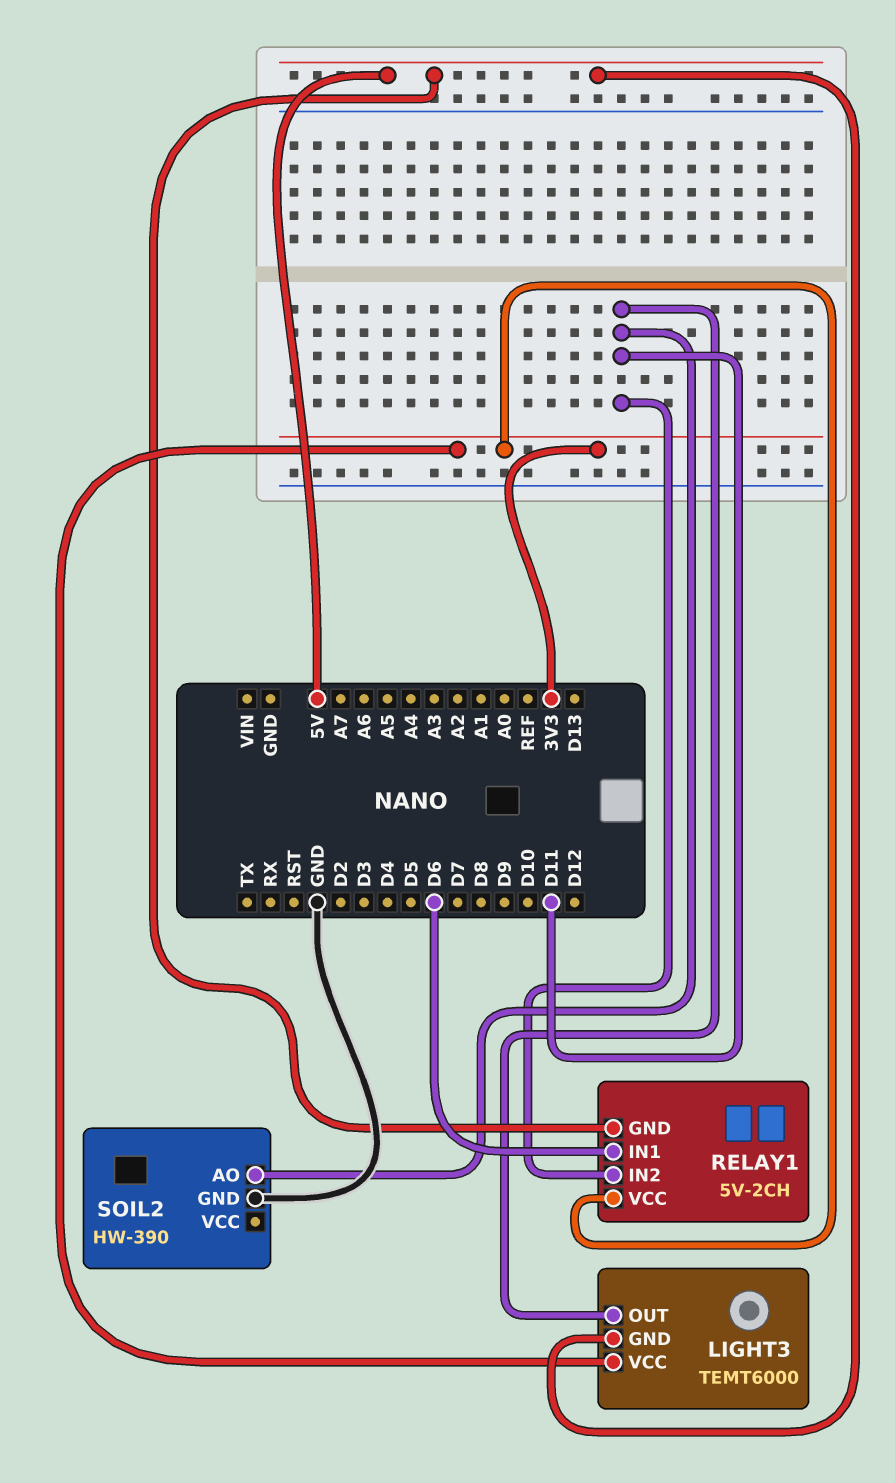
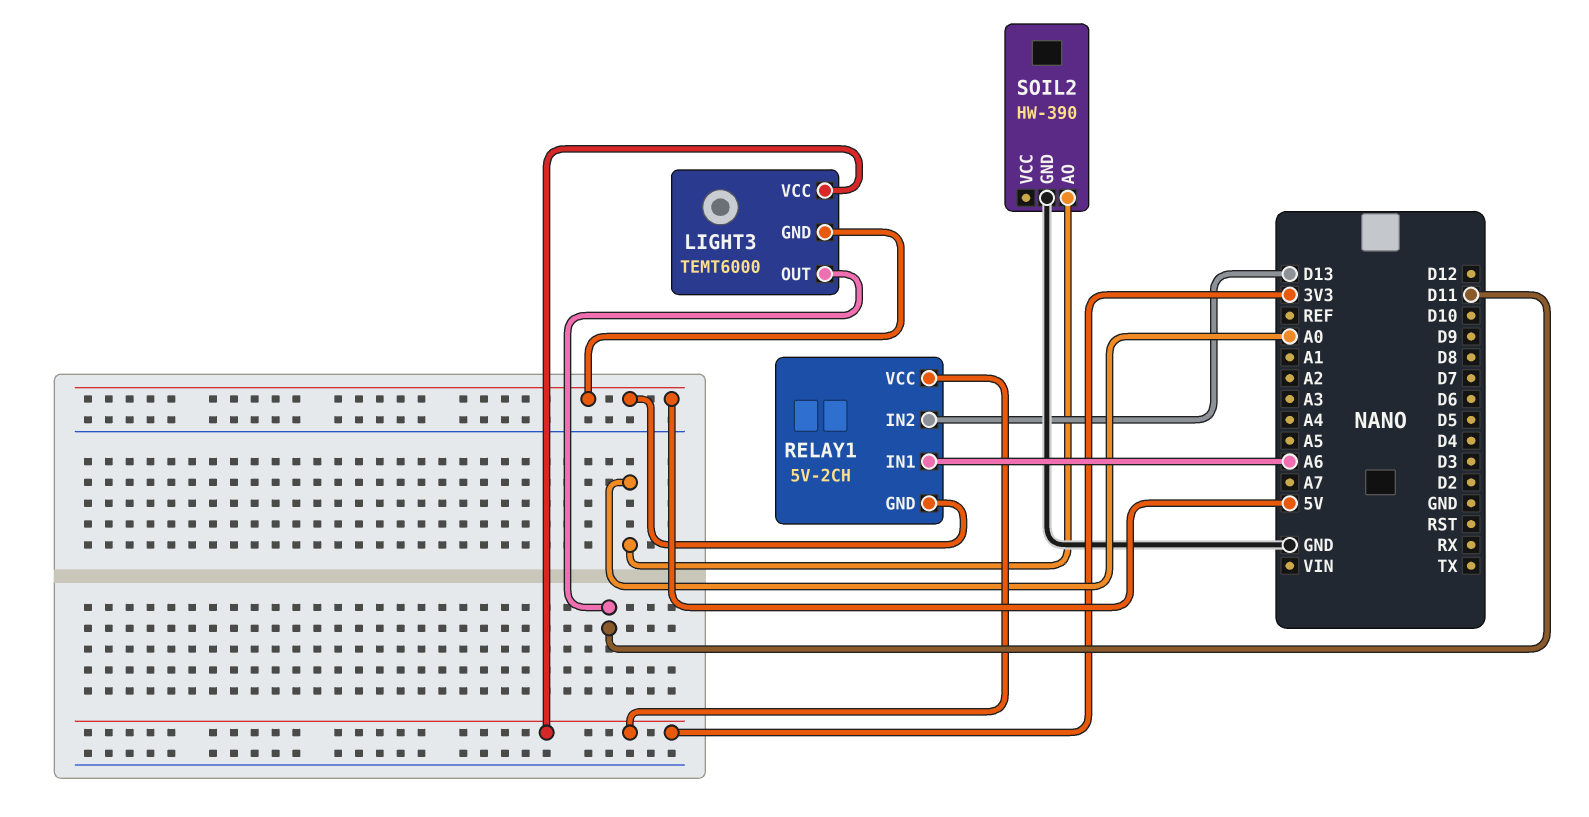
RELAY1 pin IN1: D6 -> A6
RELAY1 pin IN2: D11 -> D13
SOIL2 pin AO: D11 -> A0

